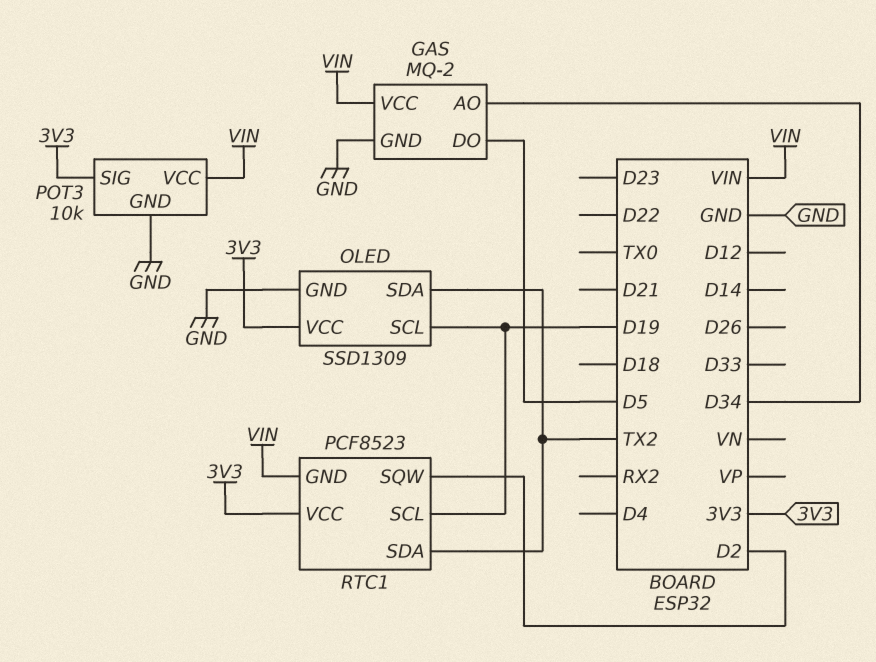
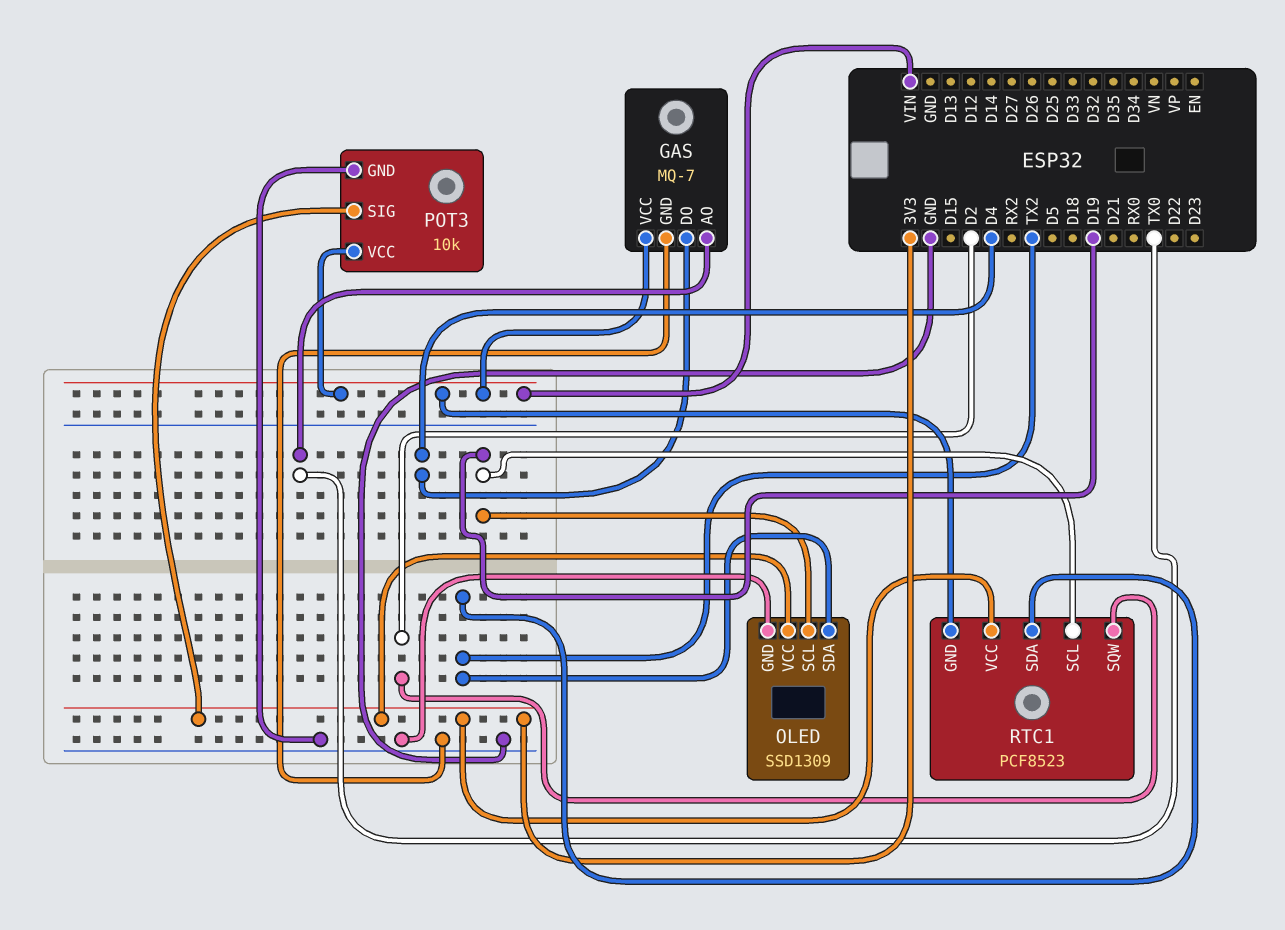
GAS: MQ-2 -> MQ-7
GAS pin AO: D34 -> TX0
GAS pin DO: D5 -> D4

